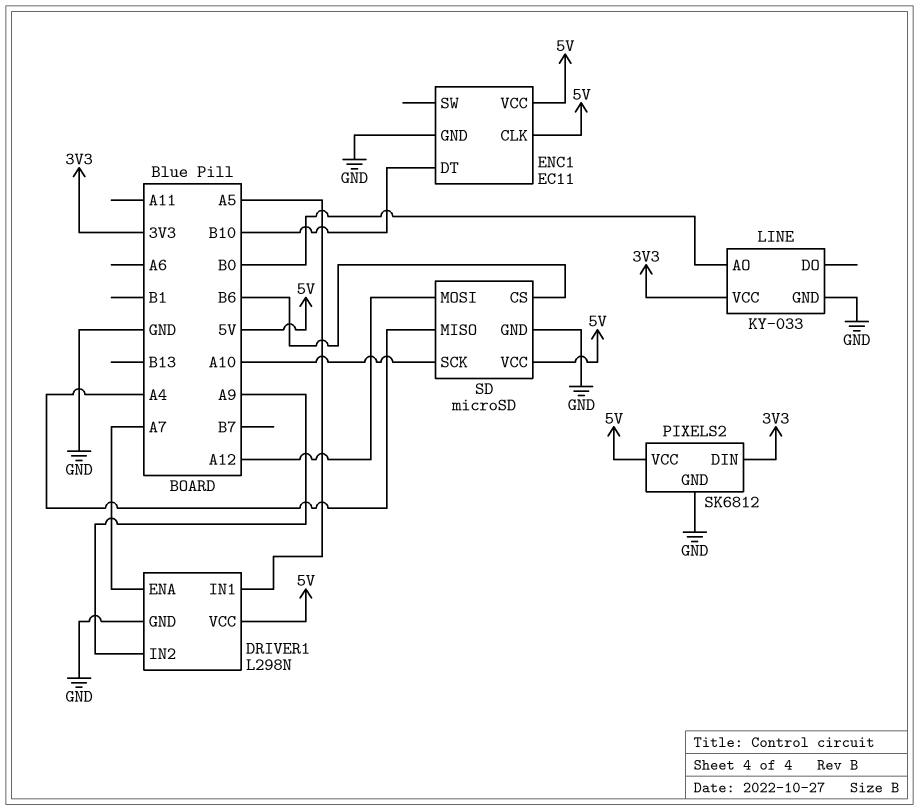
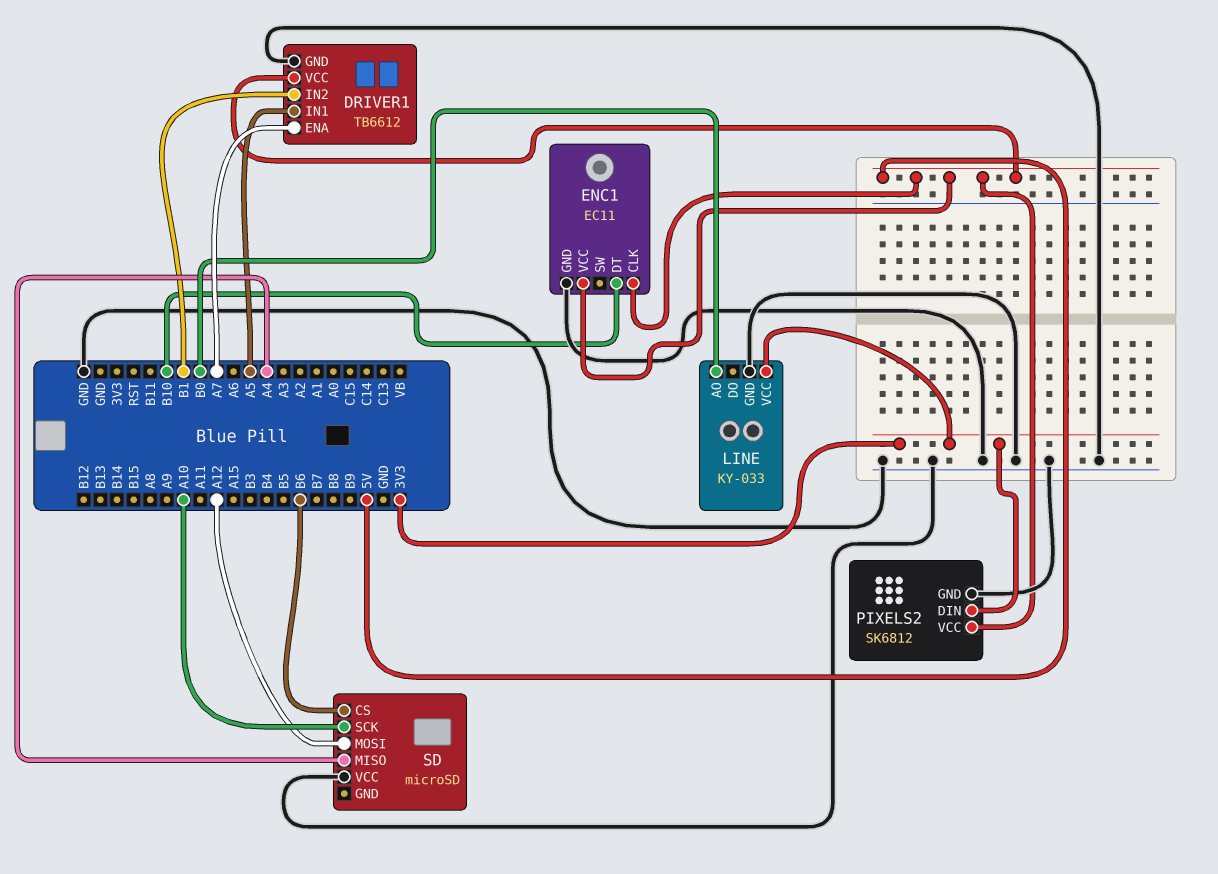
DRIVER1: L298N -> TB6612
DRIVER1 pin IN2: A9 -> B1
SD pin GND: GND -> none
SD pin VCC: 5V -> GND

